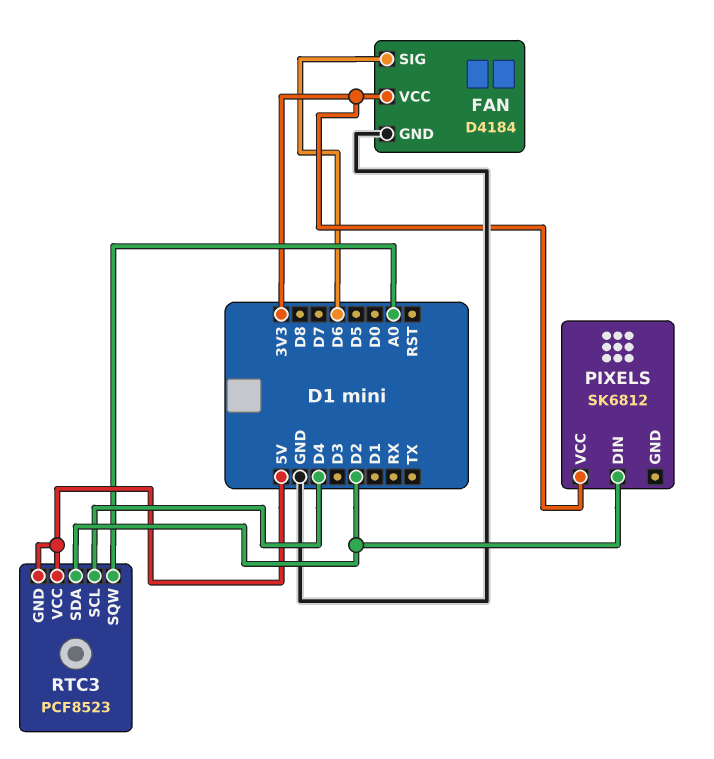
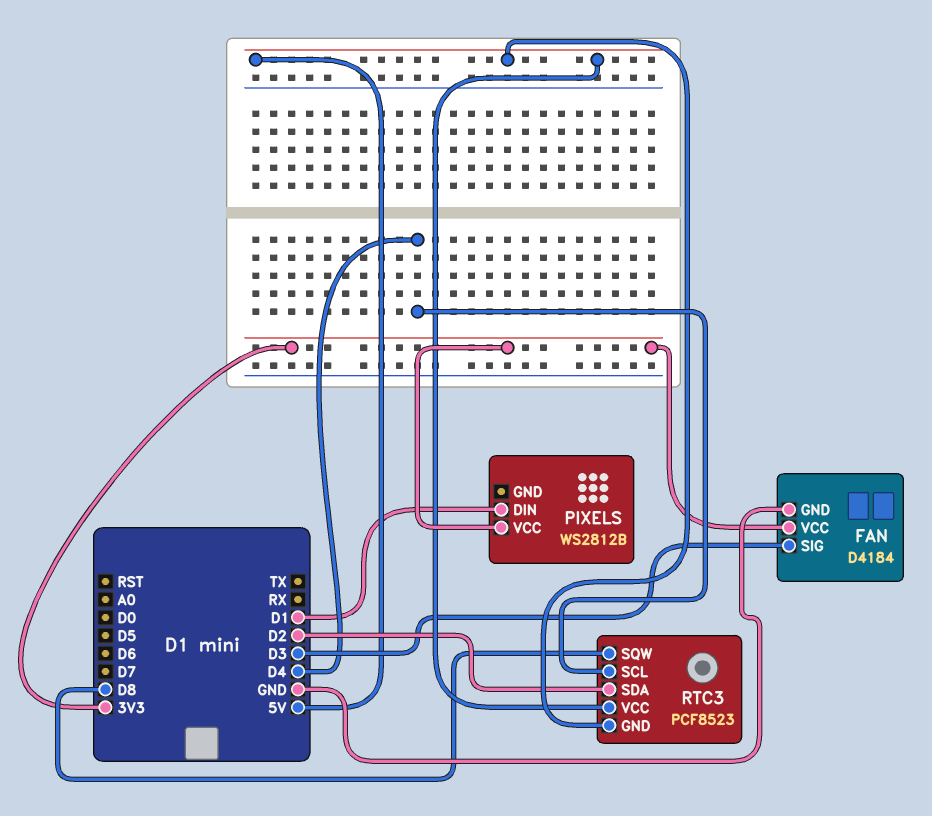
FAN pin SIG: D6 -> D3
PIXELS: SK6812 -> WS2812B
PIXELS pin DIN: D2 -> D1
RTC3 pin SQW: A0 -> D8

